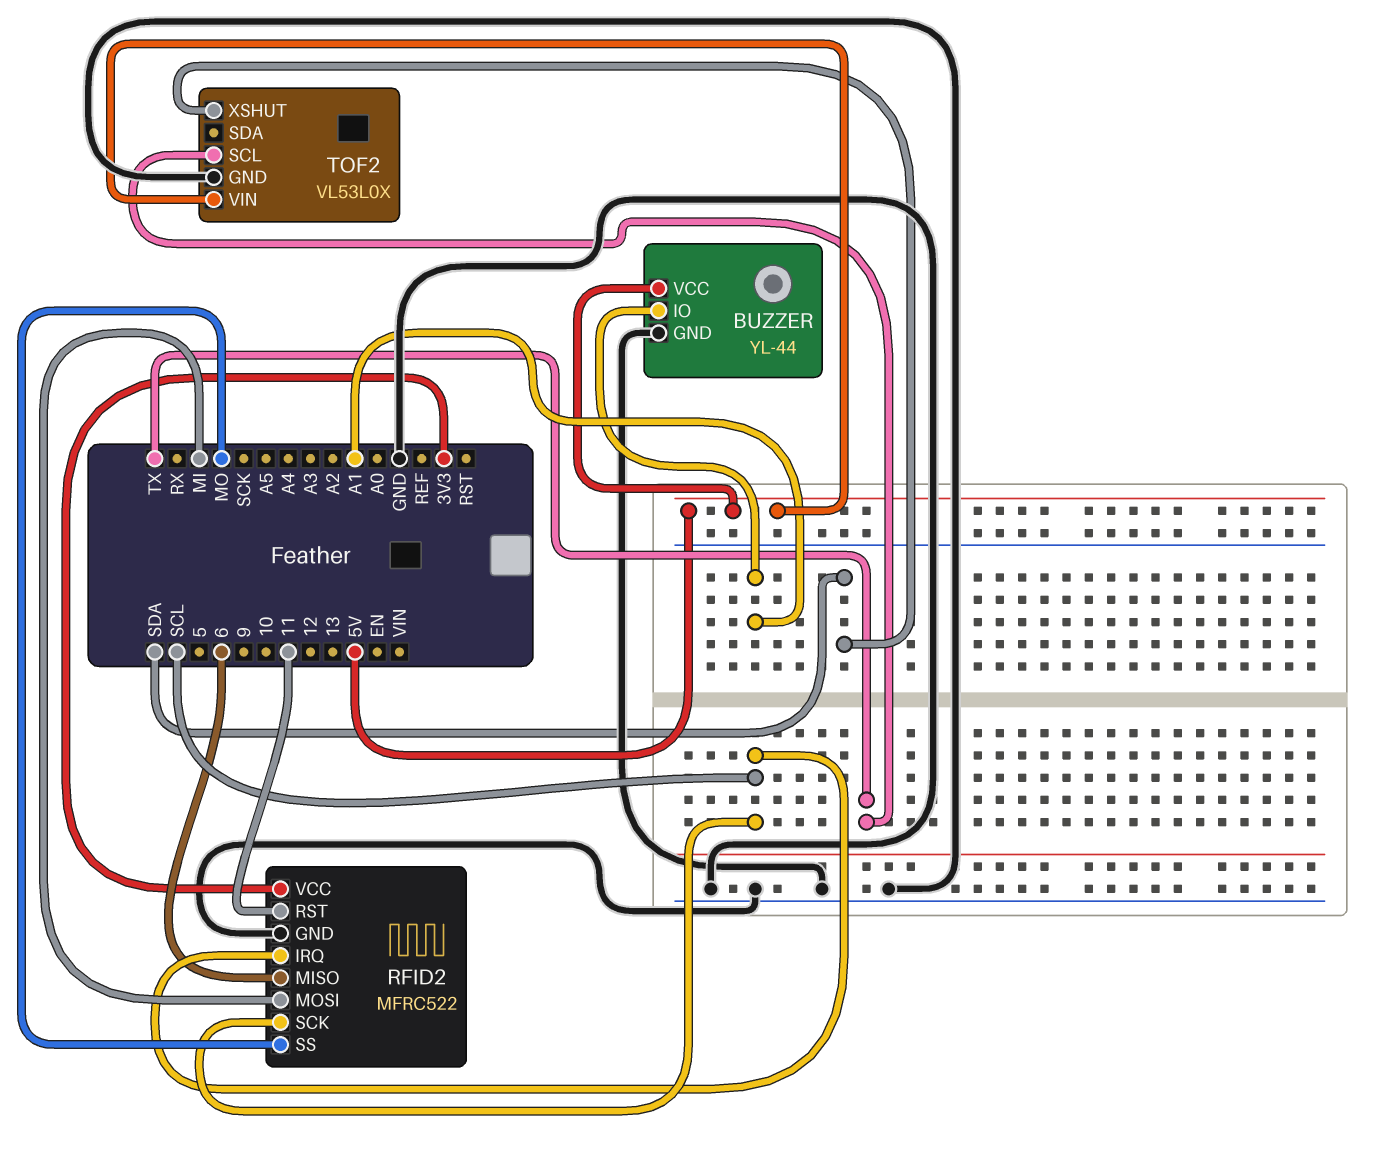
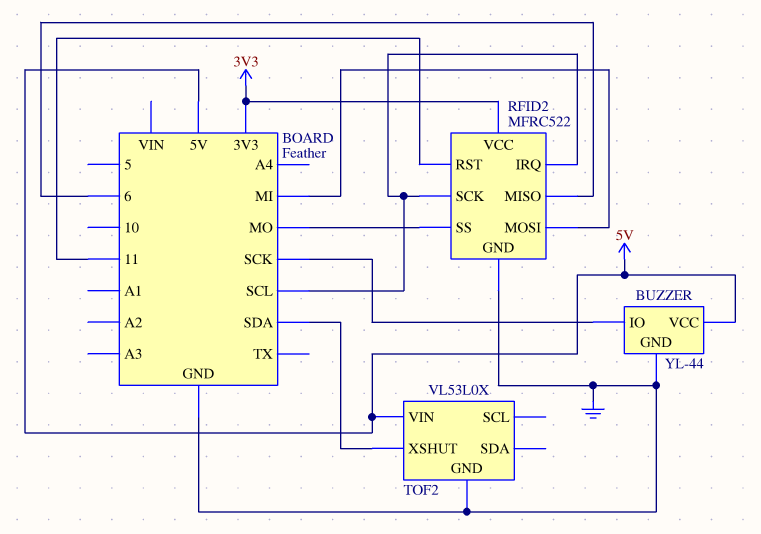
BUZZER pin IO: A1 -> SCK
TOF2 pin SCL: TX -> none

